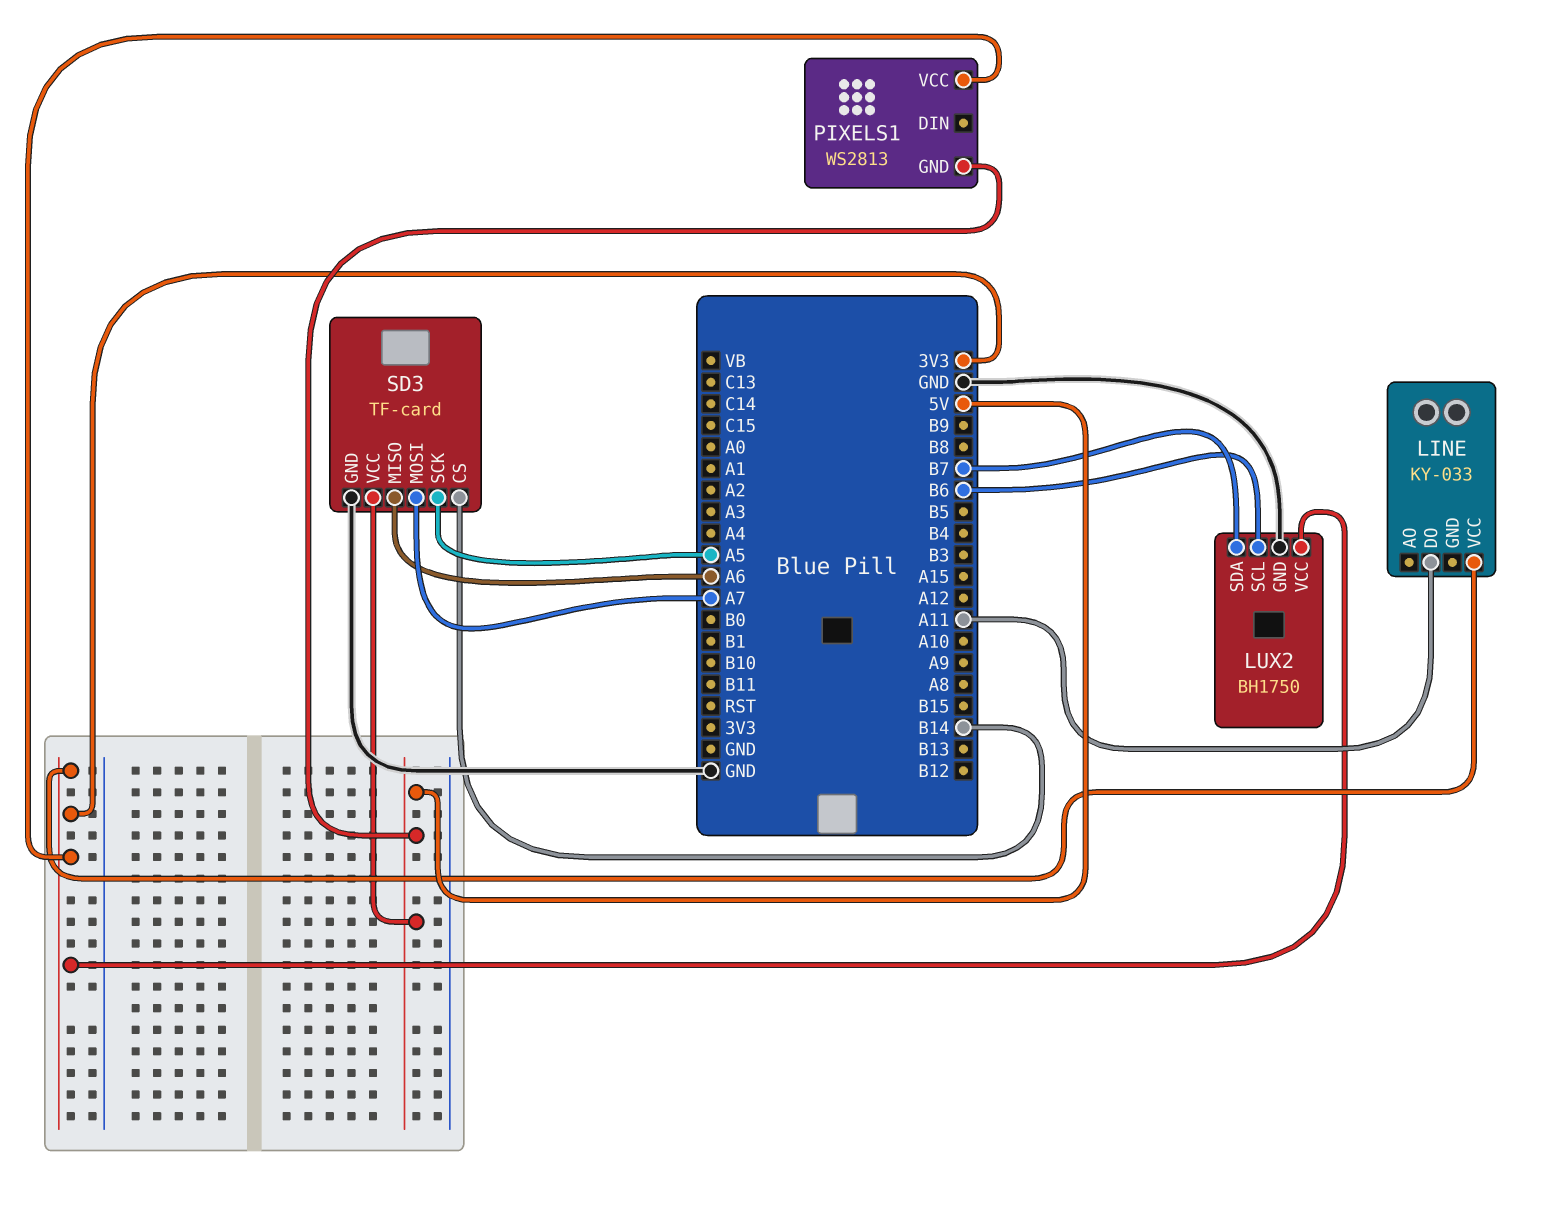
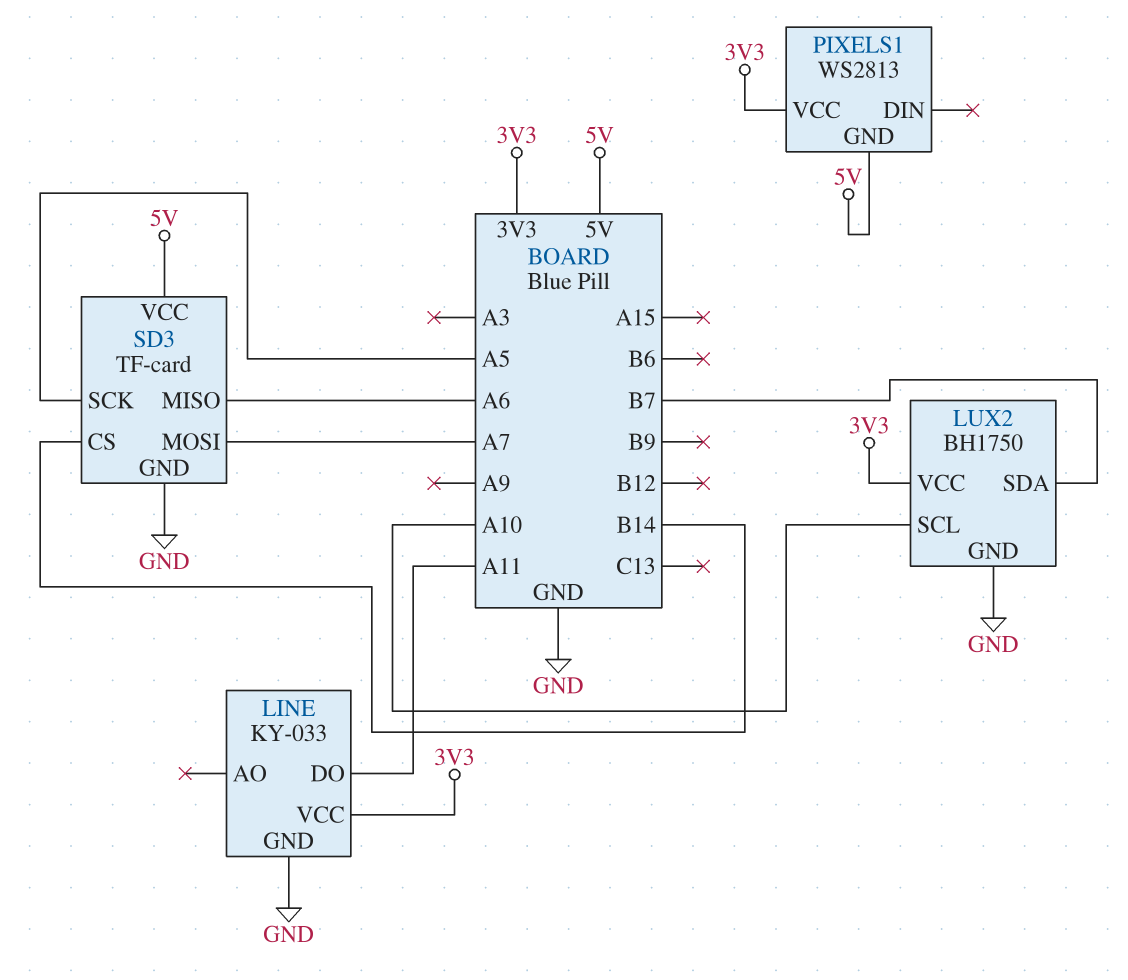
LINE pin GND: none -> GND
LUX2 pin SCL: B6 -> A10

